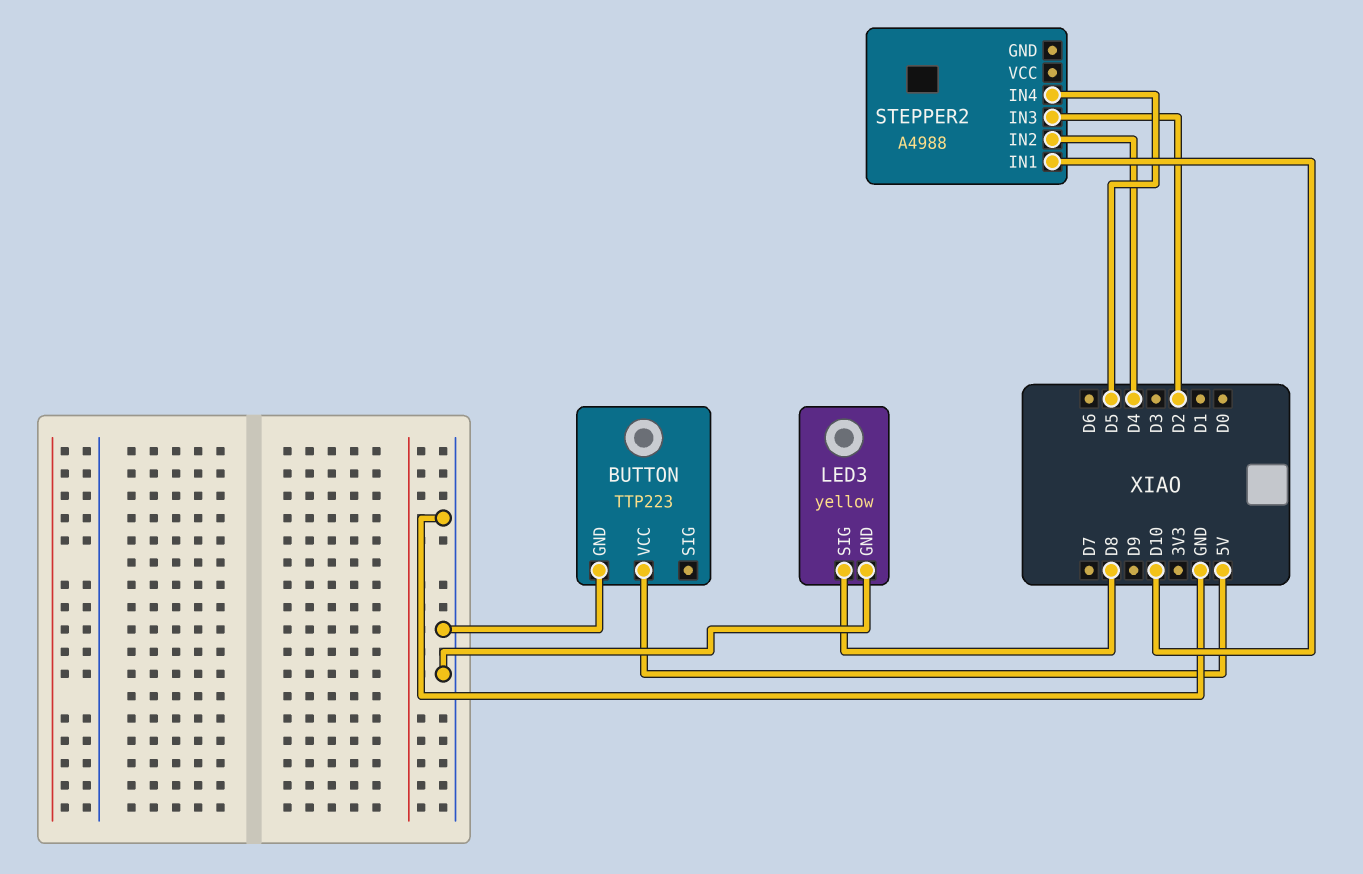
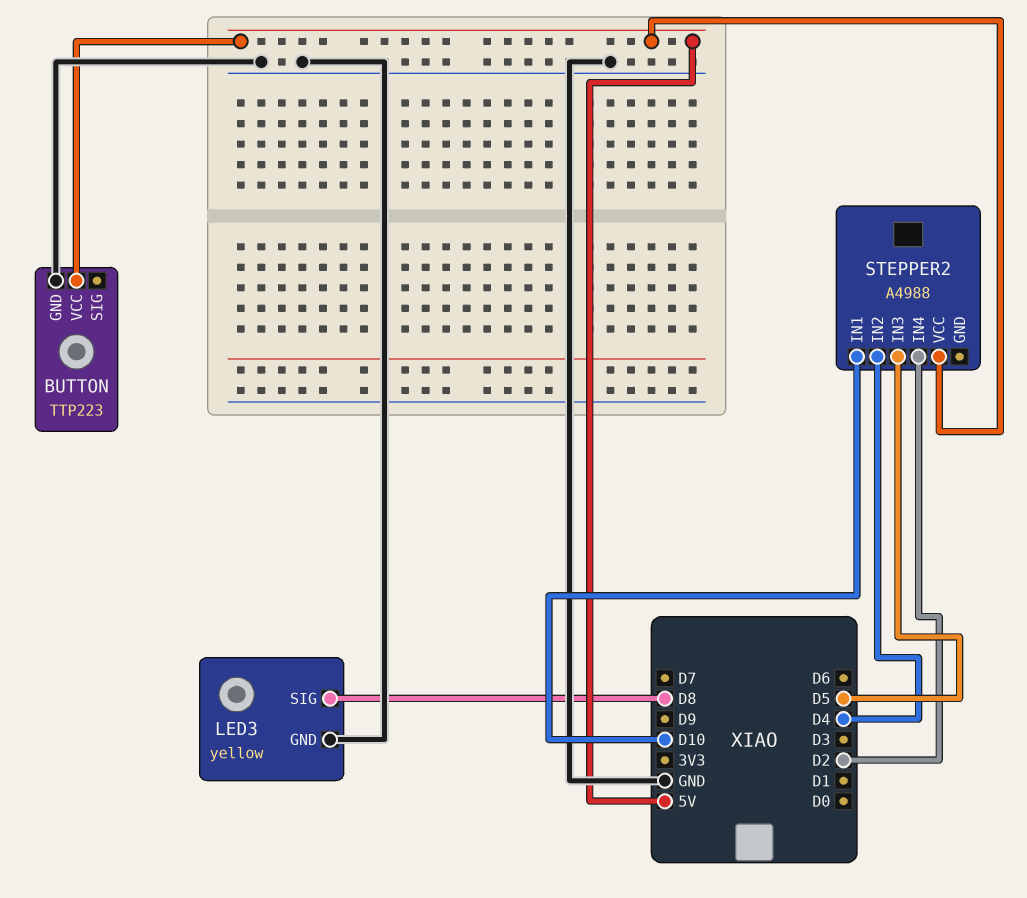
STEPPER2 pin IN3: D2 -> D5
STEPPER2 pin IN4: D5 -> D2
STEPPER2 pin VCC: none -> 5V

